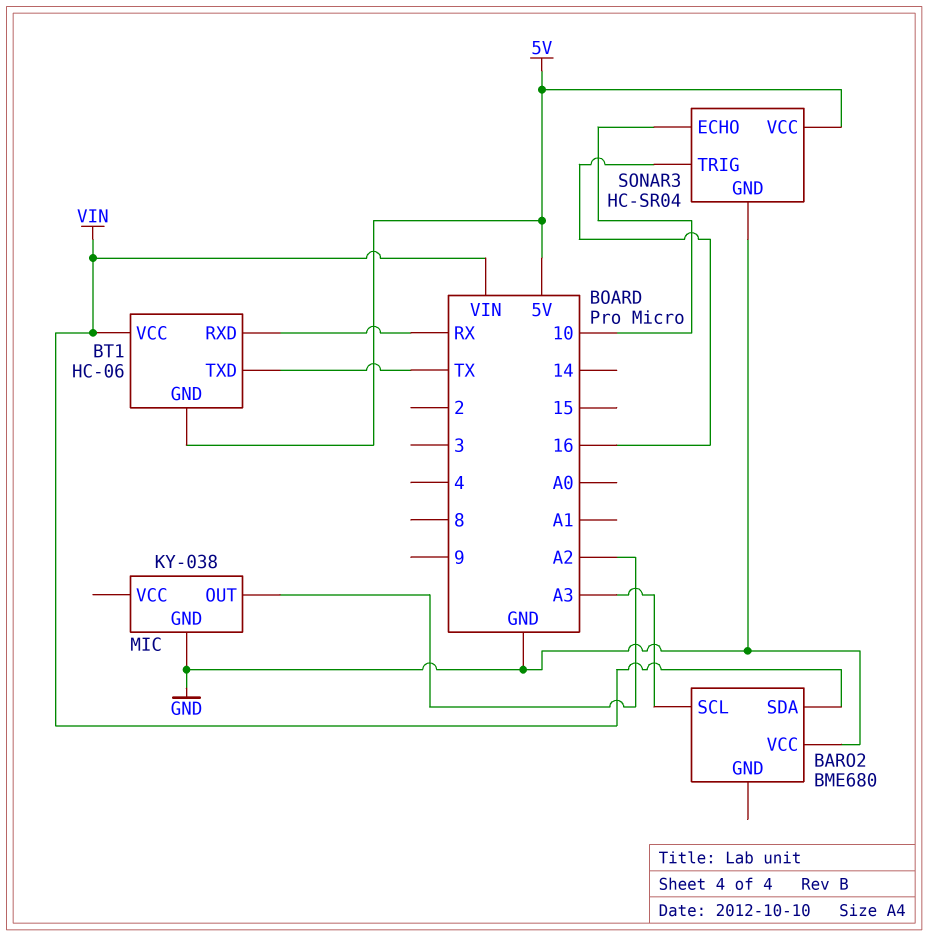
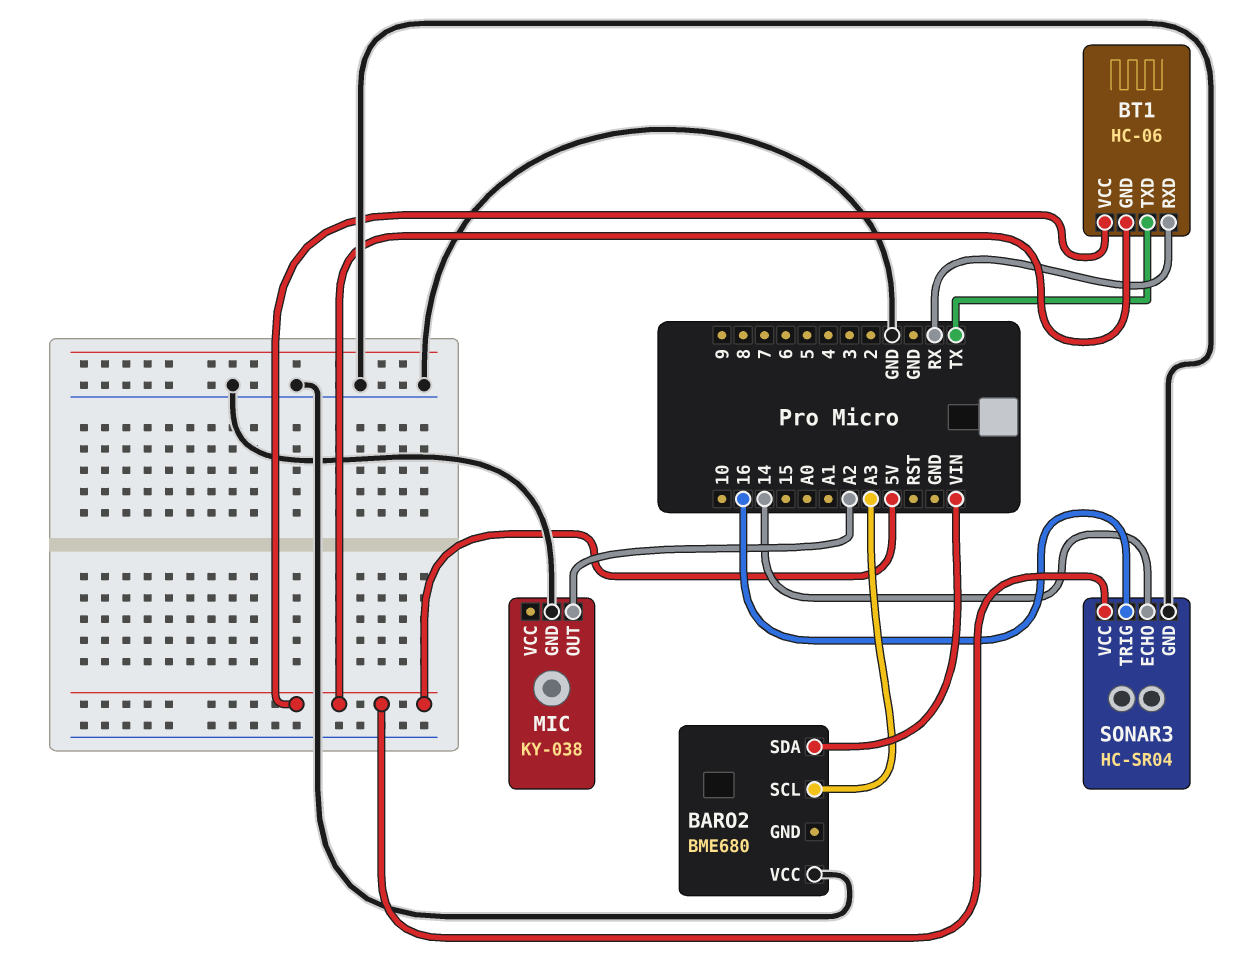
BT1 pin VCC: VIN -> 5V
SONAR3 pin ECHO: 10 -> 14

